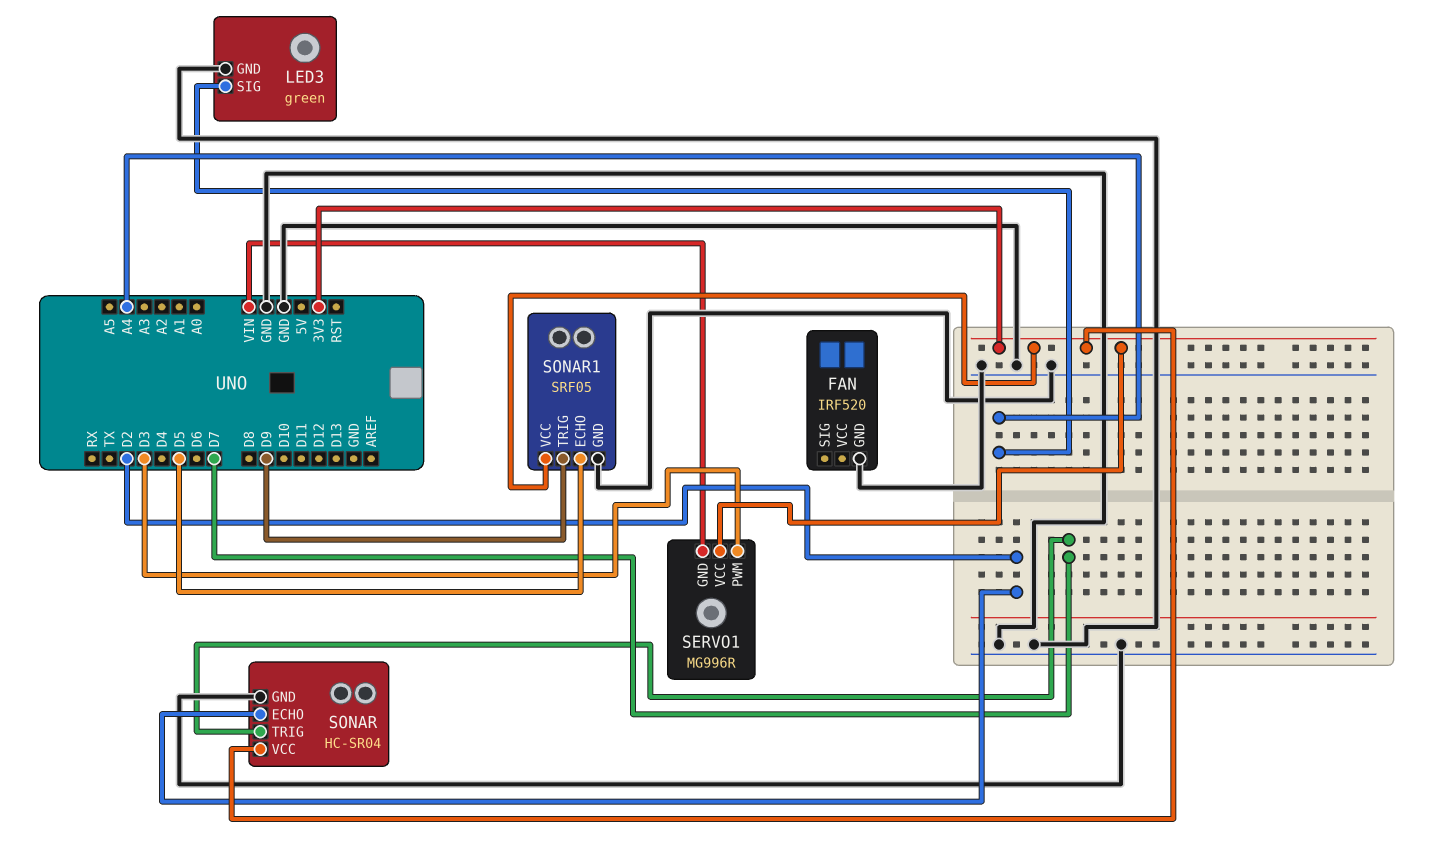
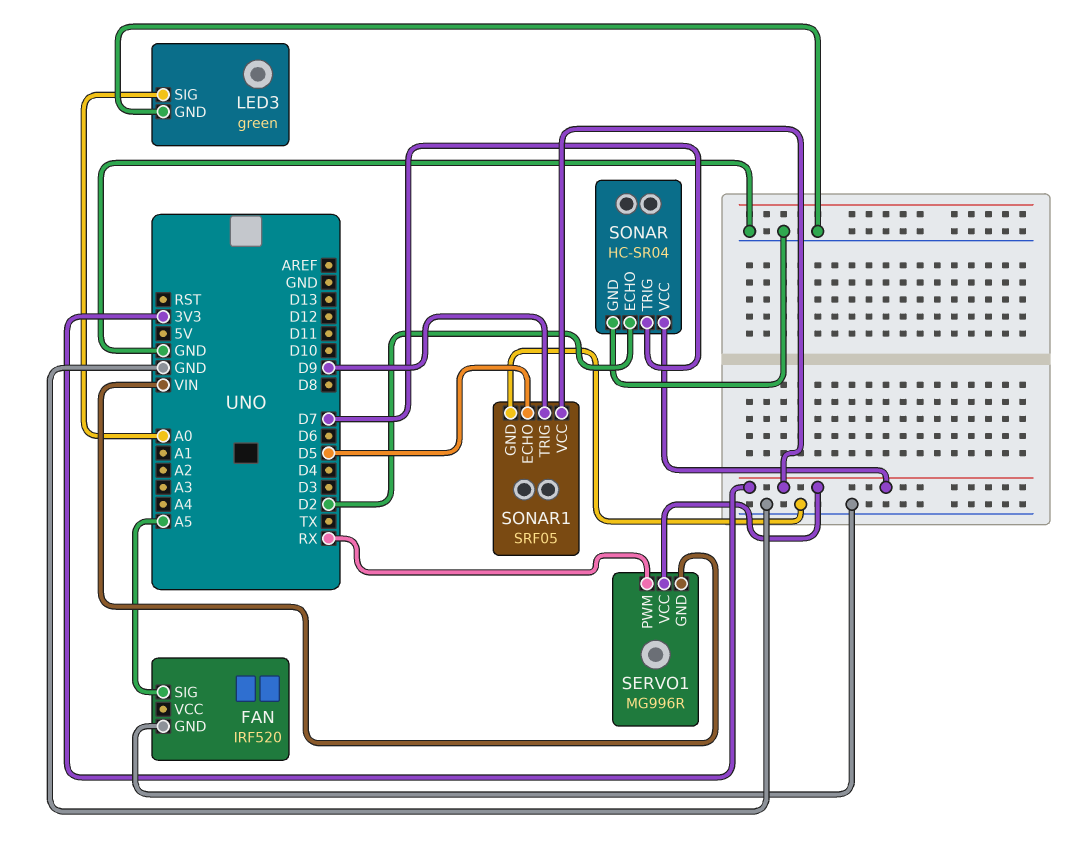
FAN pin SIG: none -> A5
LED3 pin SIG: A4 -> A0
SERVO1 pin PWM: D3 -> RX

